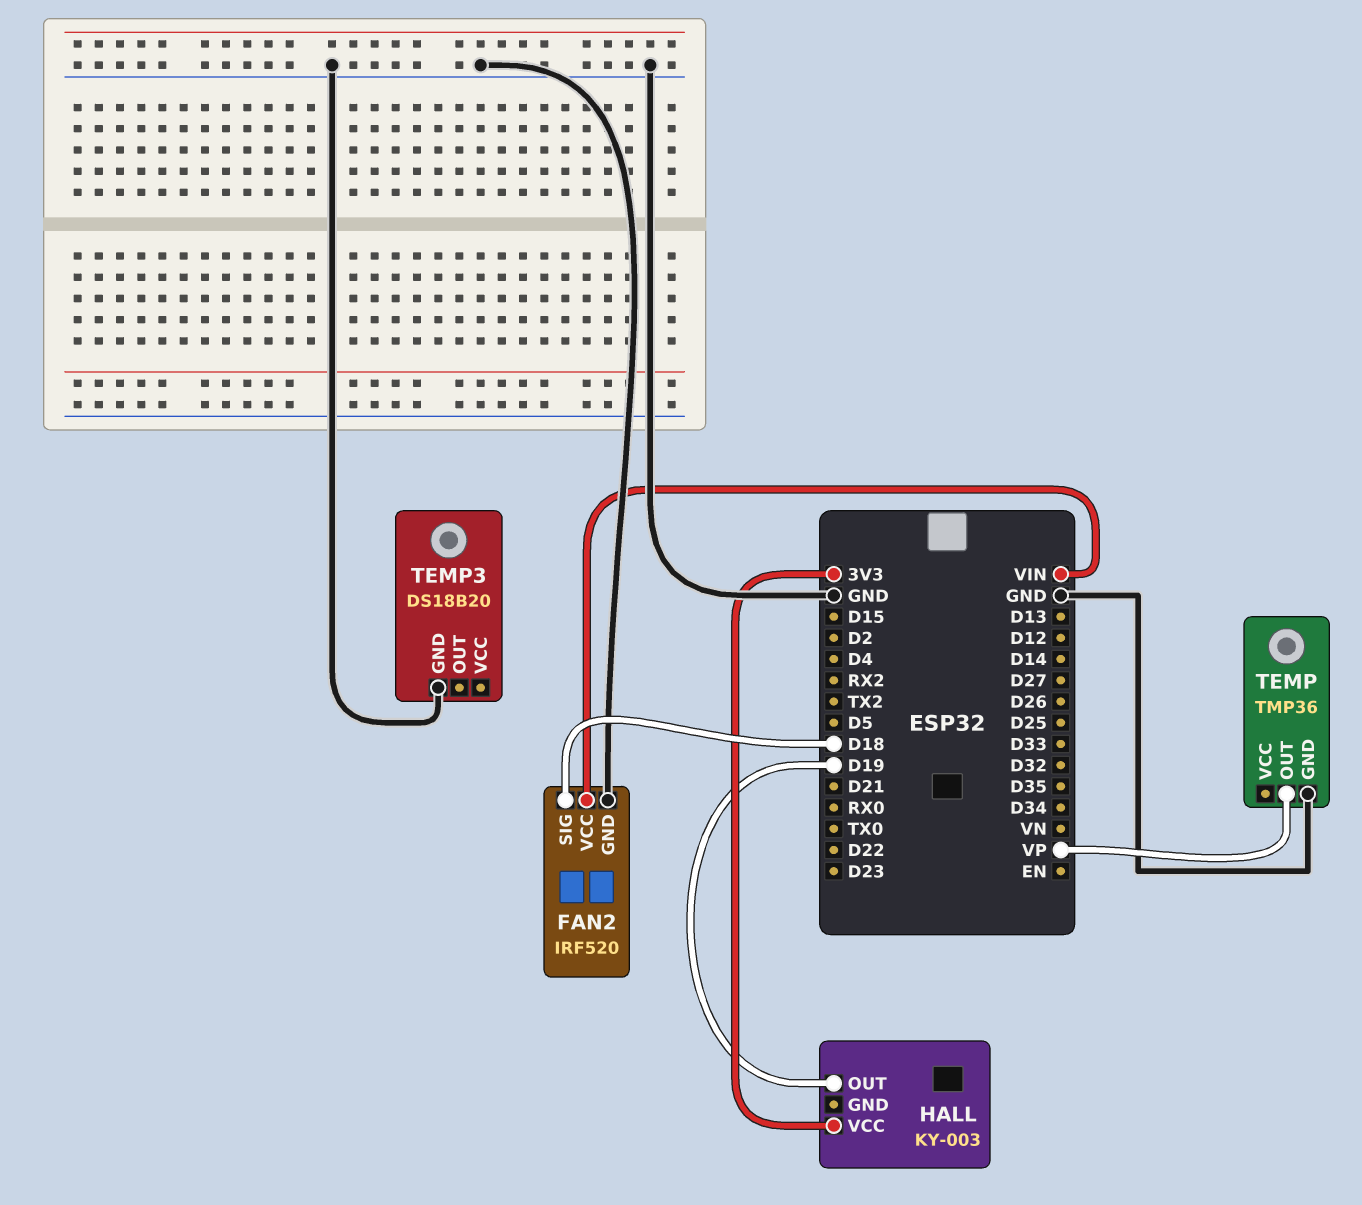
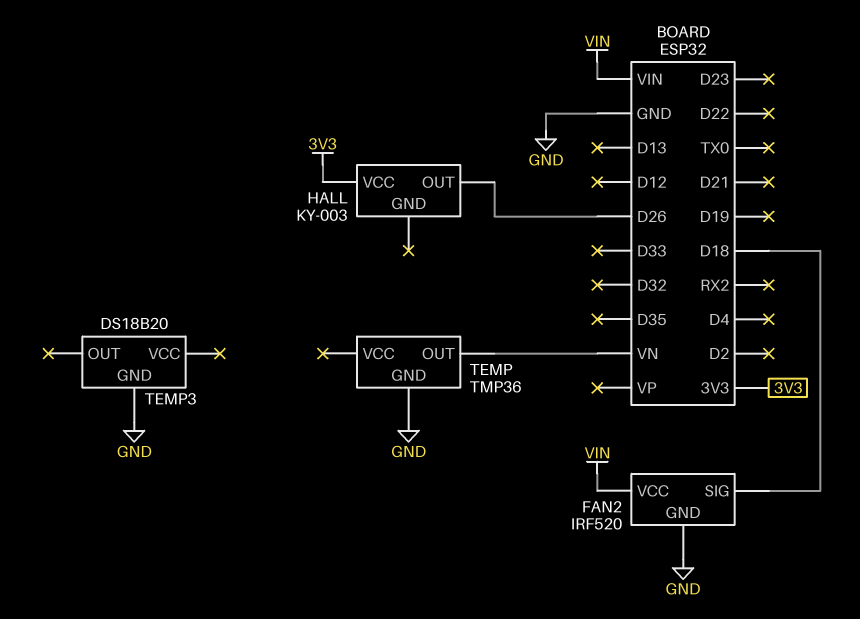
HALL pin OUT: D19 -> D26
TEMP pin OUT: VP -> VN

